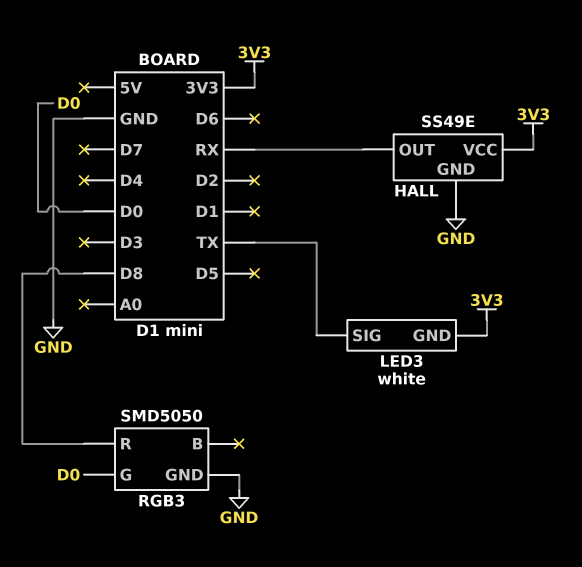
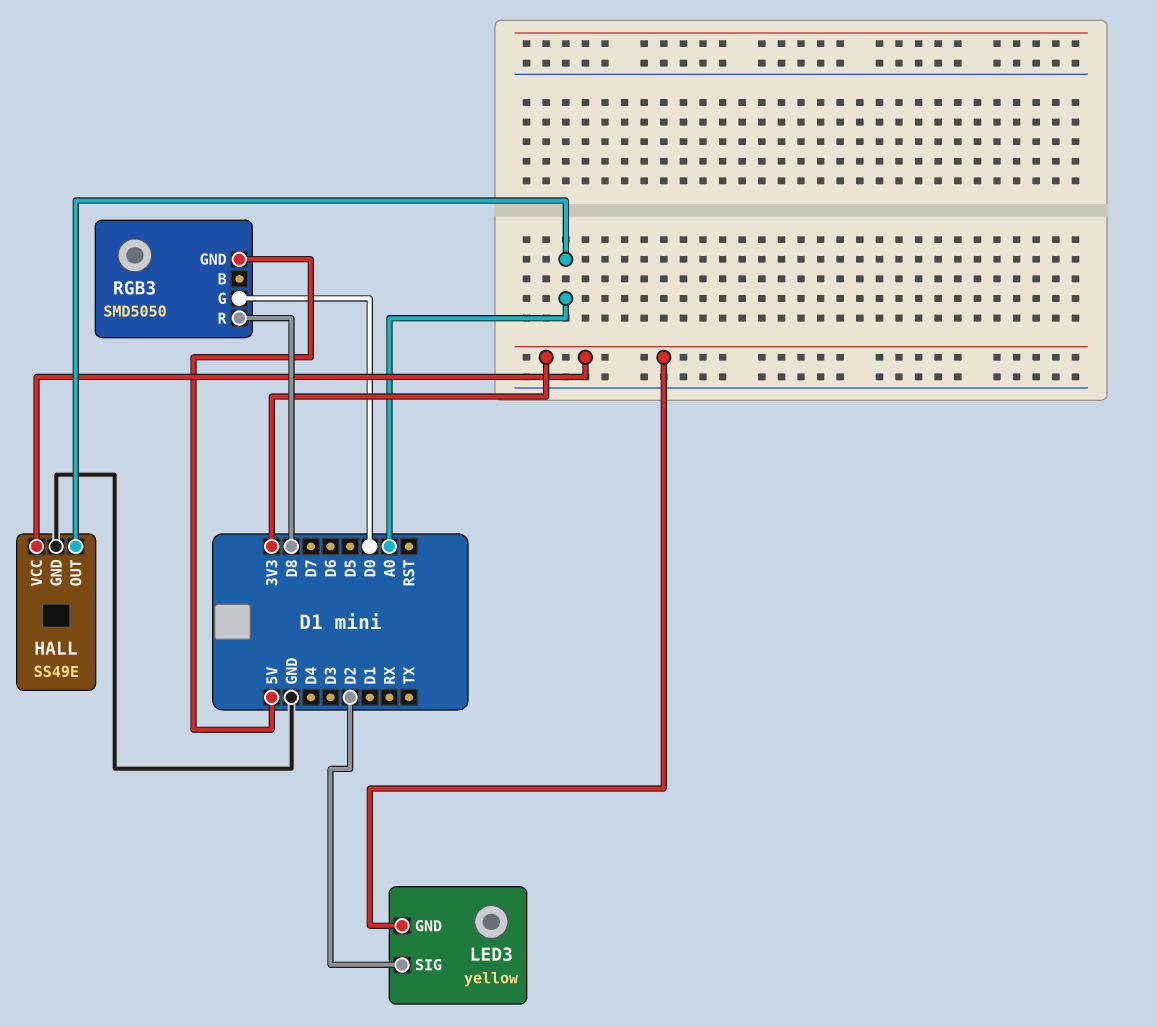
HALL pin OUT: RX -> A0
LED3: white -> yellow
LED3 pin SIG: TX -> D2
RGB3 pin GND: GND -> 5V

